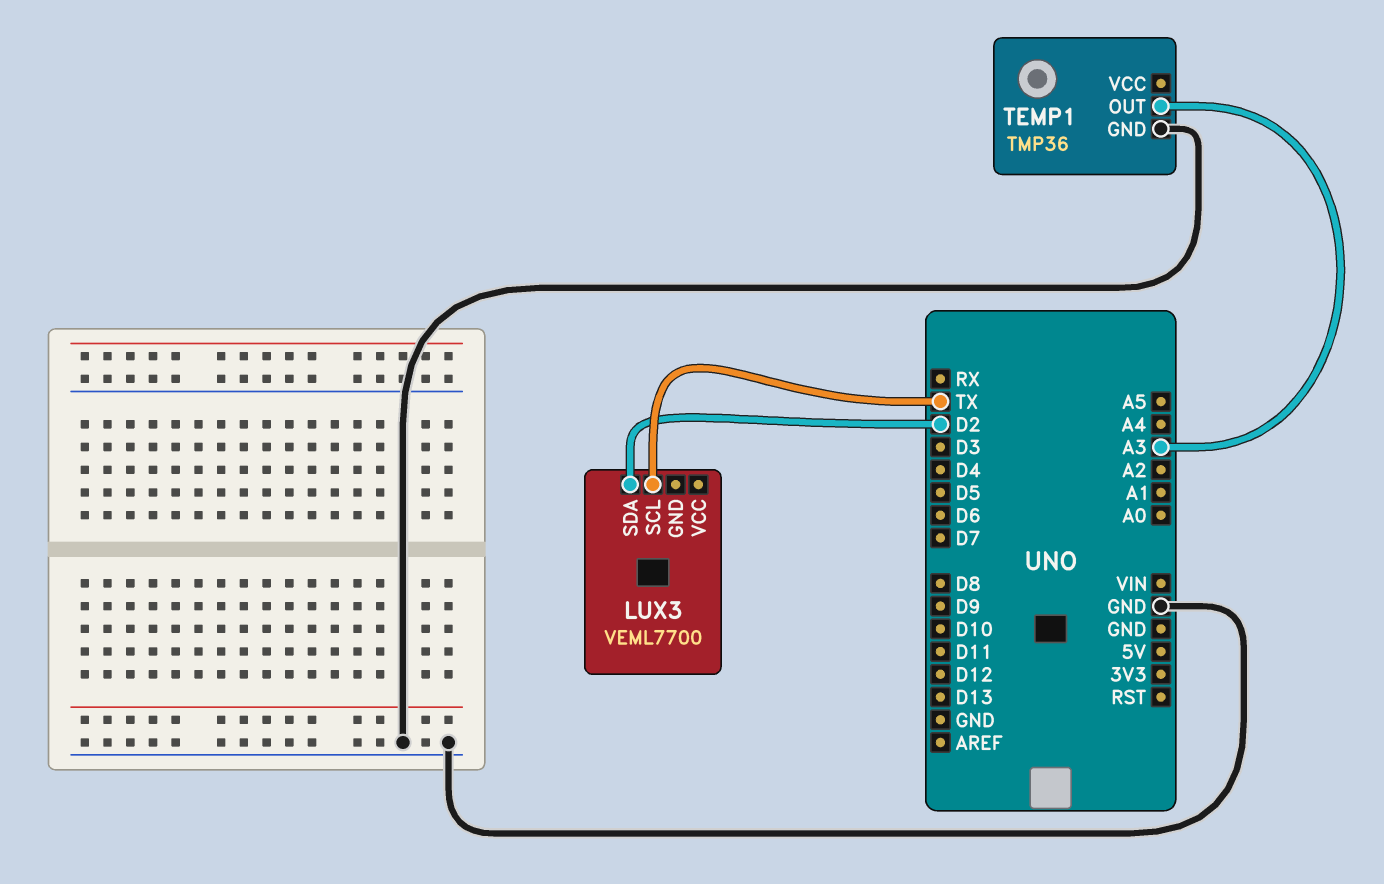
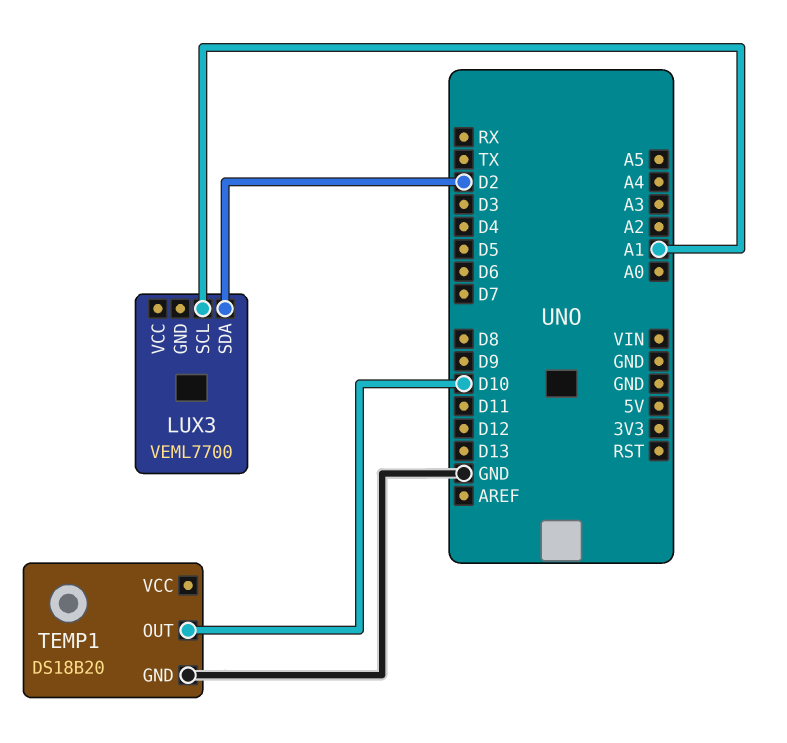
LUX3 pin SCL: TX -> A1
TEMP1: TMP36 -> DS18B20
TEMP1 pin OUT: A3 -> D10

